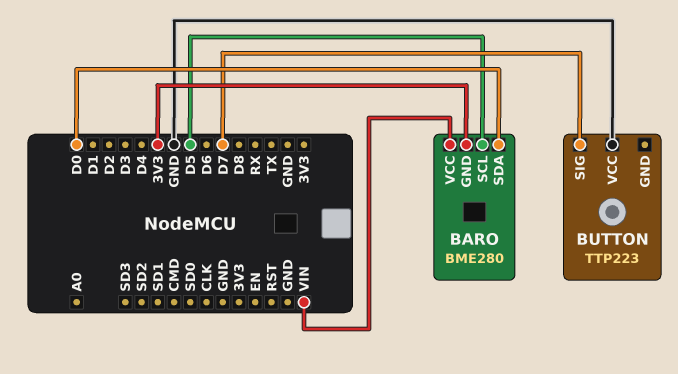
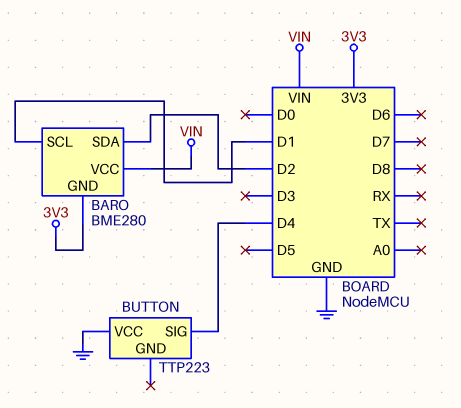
BARO pin SCL: D5 -> D1
BARO pin SDA: D0 -> D2
BUTTON pin SIG: D7 -> D4

